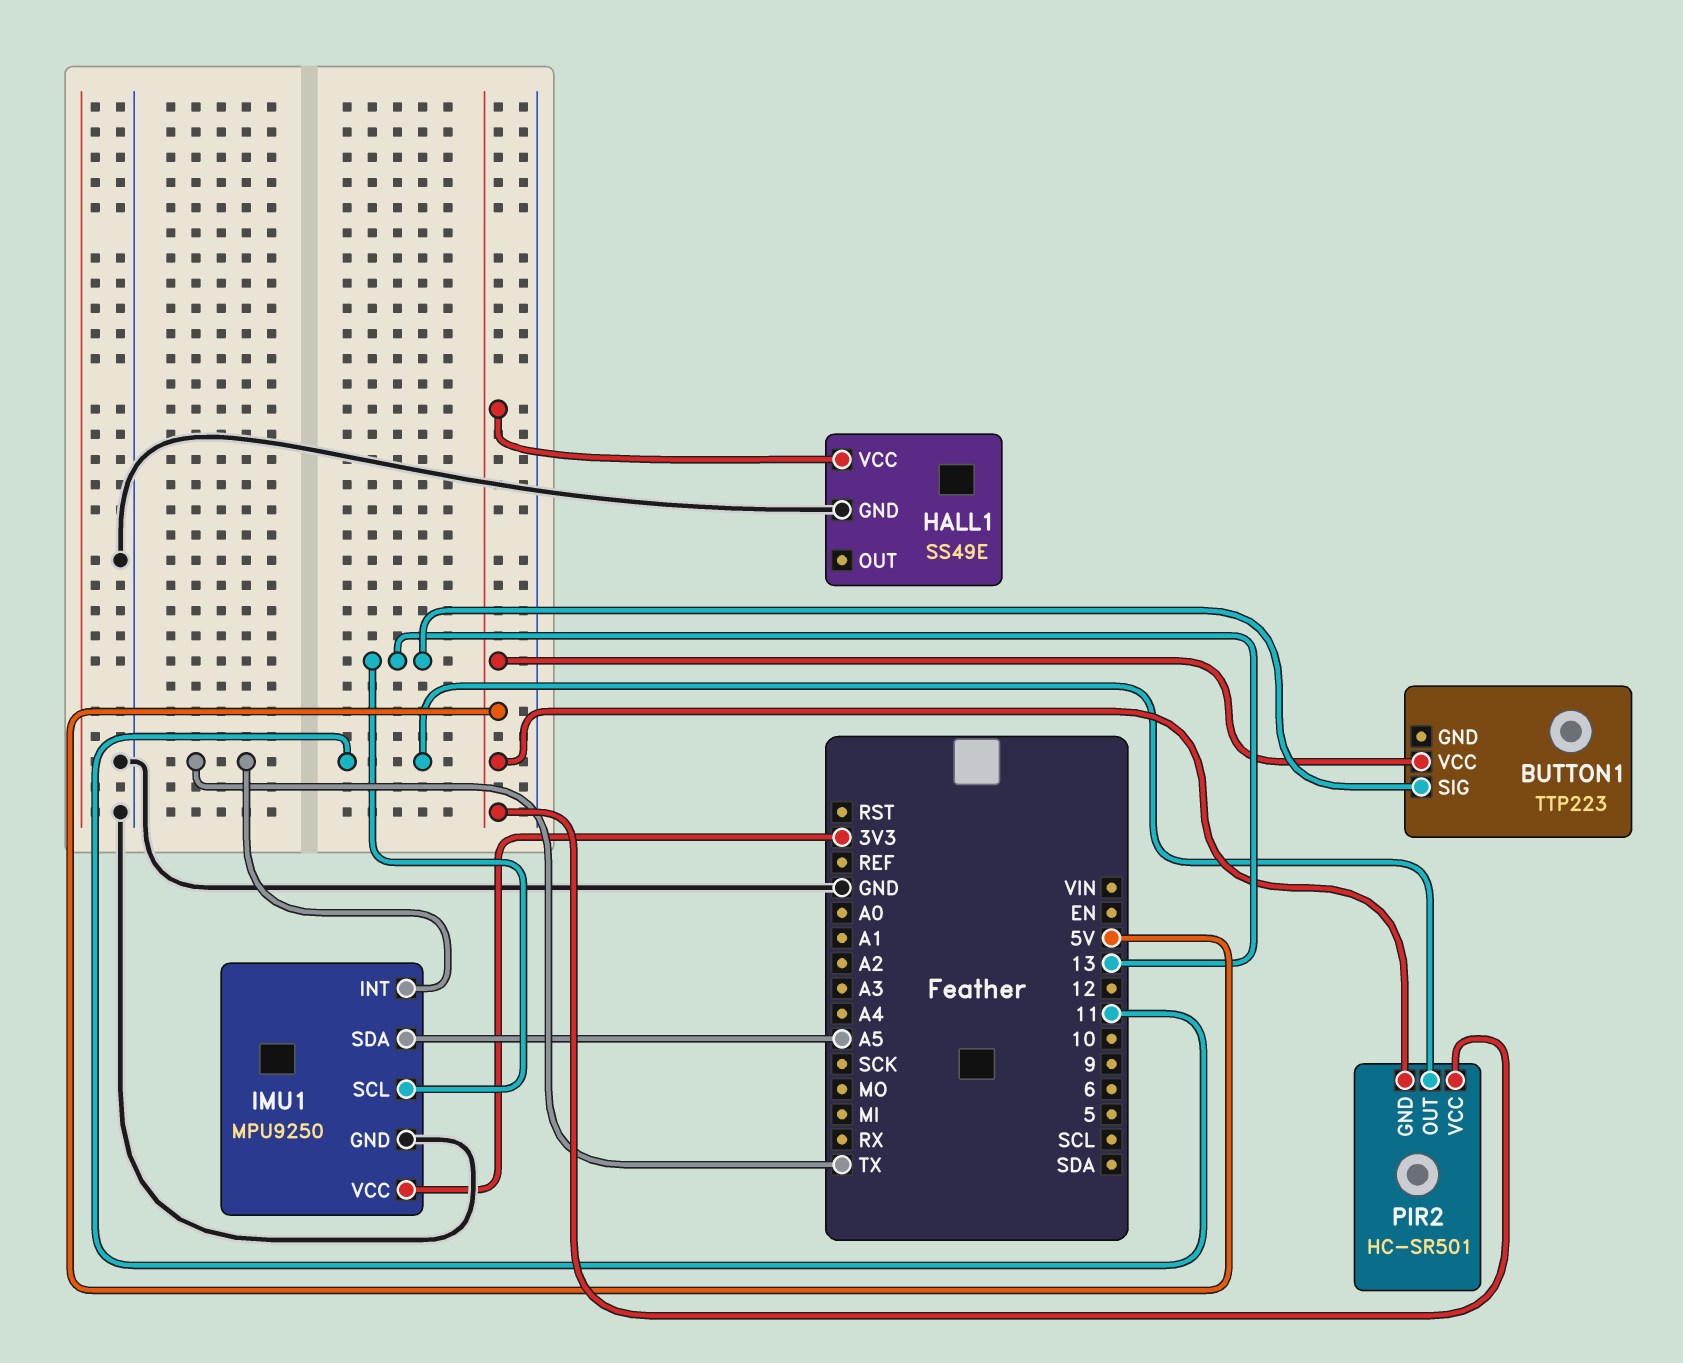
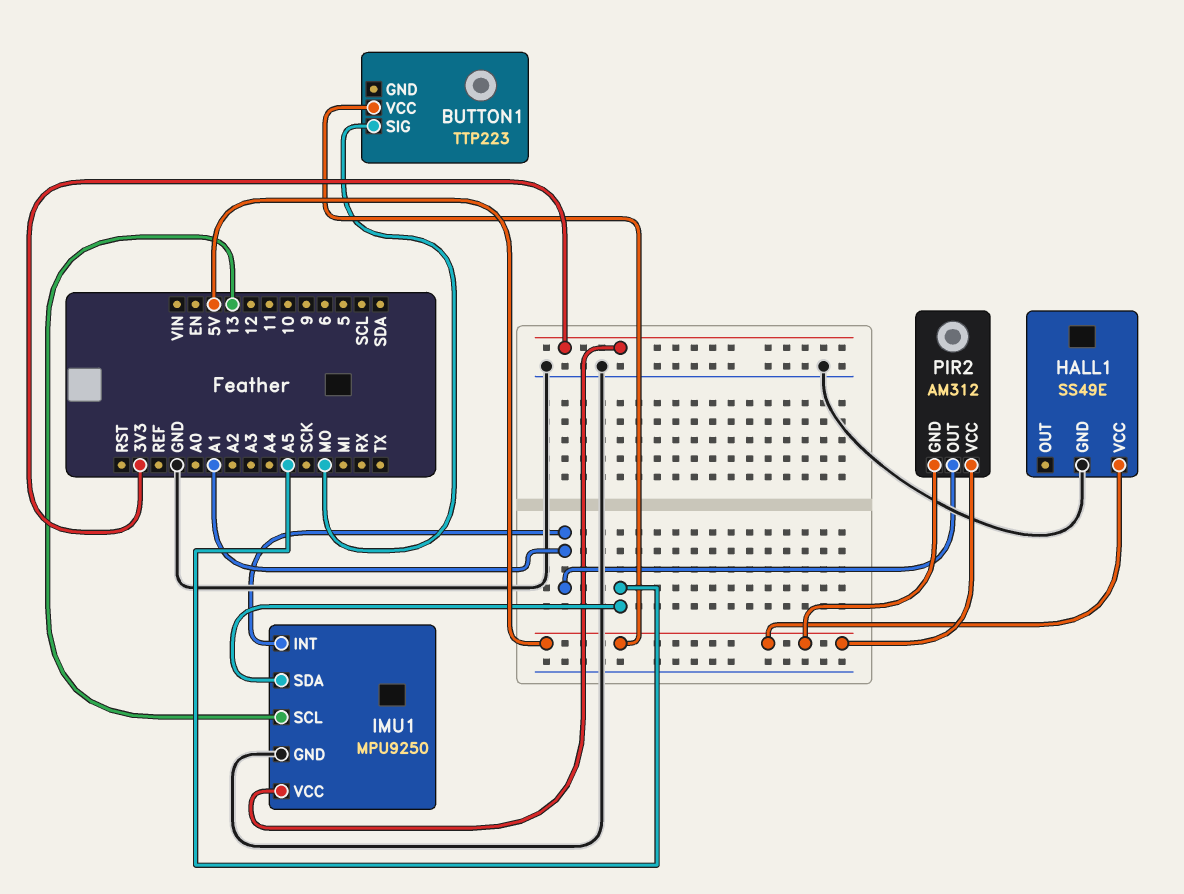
BUTTON1 pin SIG: 13 -> MO
IMU1 pin INT: TX -> A1
PIR2: HC-SR501 -> AM312
PIR2 pin OUT: 11 -> A1

